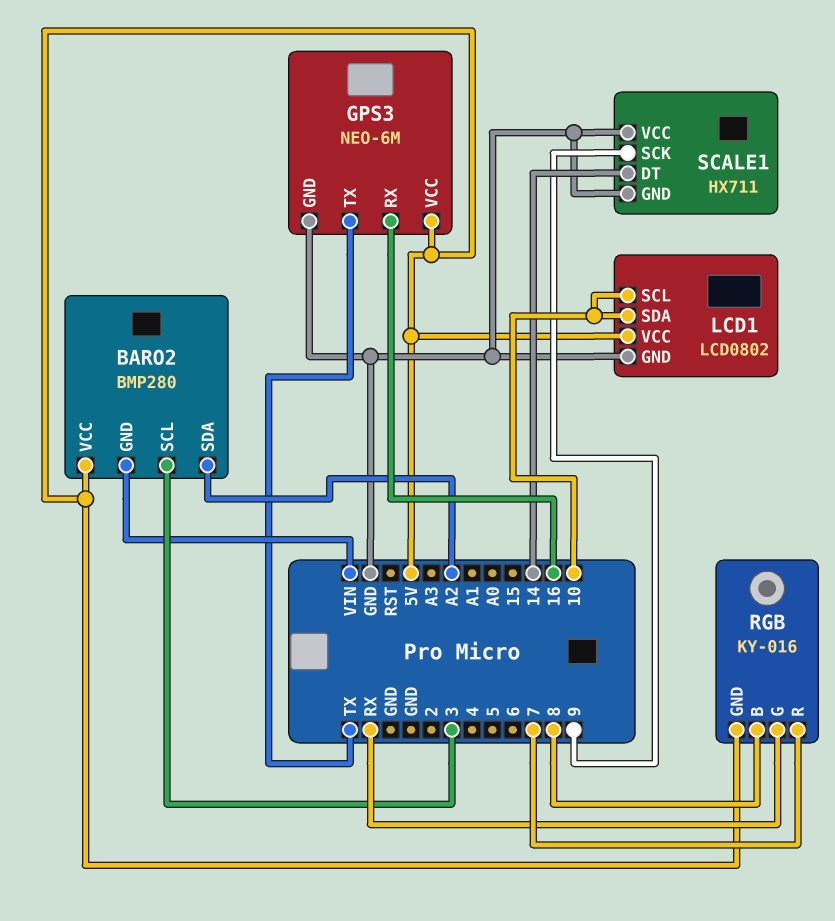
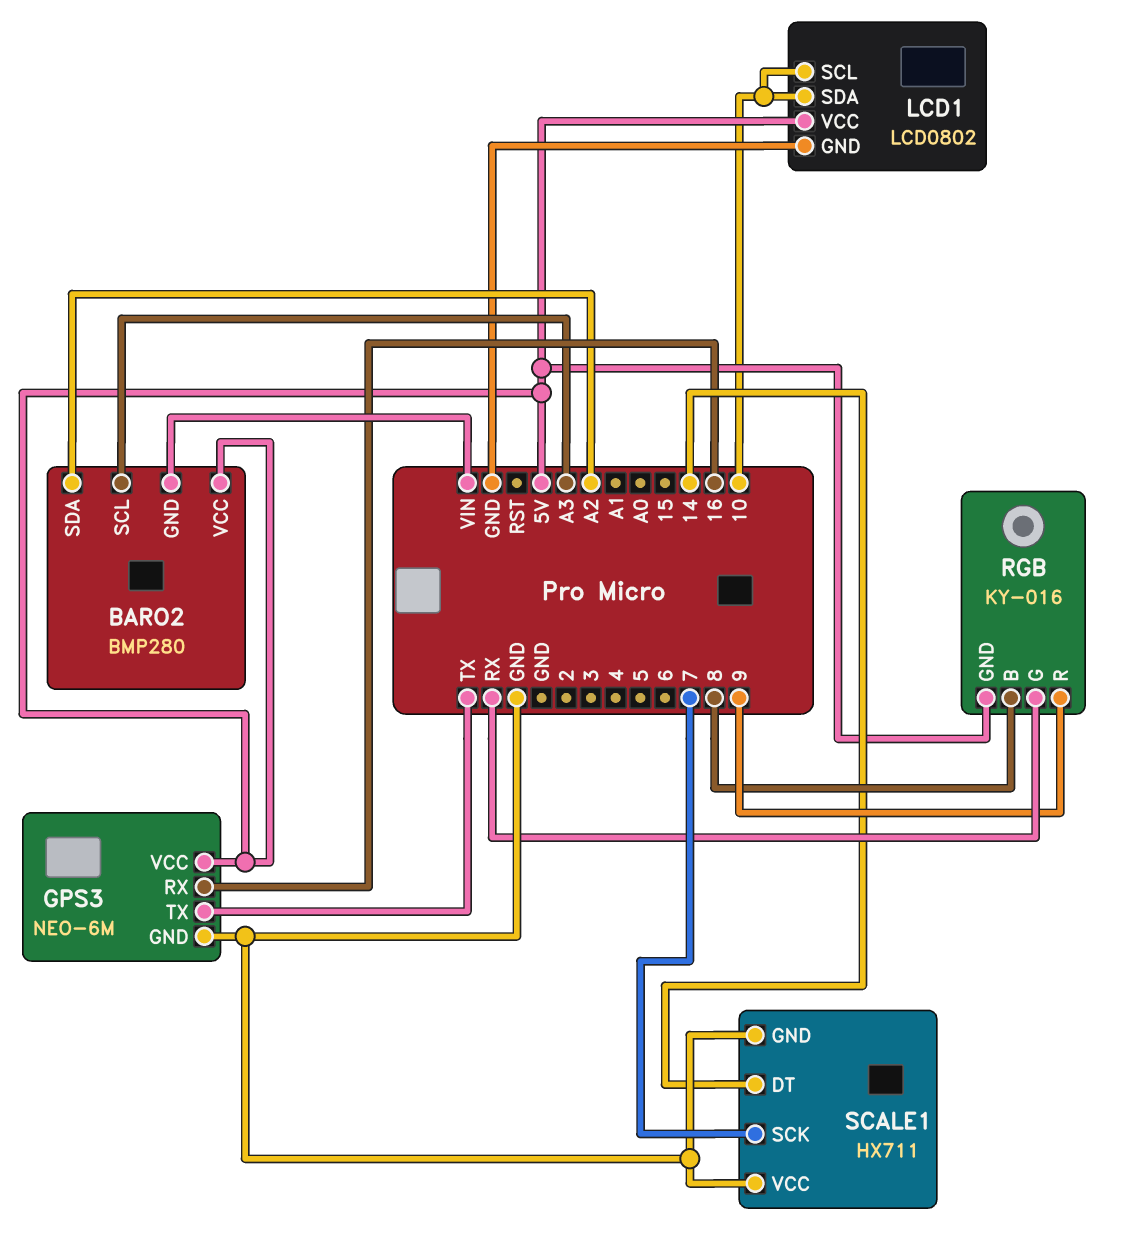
BARO2 pin SCL: 3 -> A3
RGB pin R: 7 -> 9
SCALE1 pin SCK: 9 -> 7

